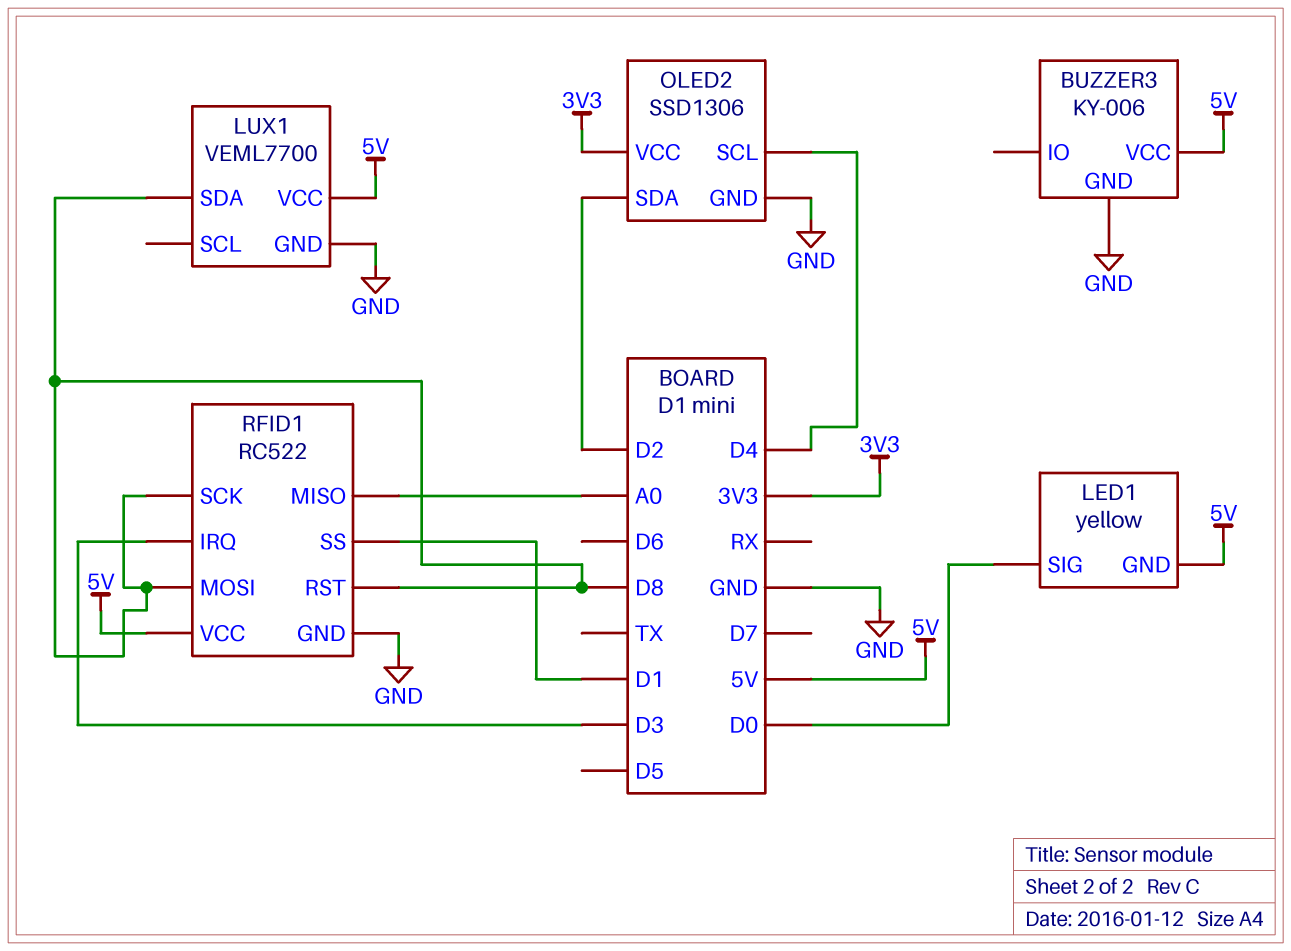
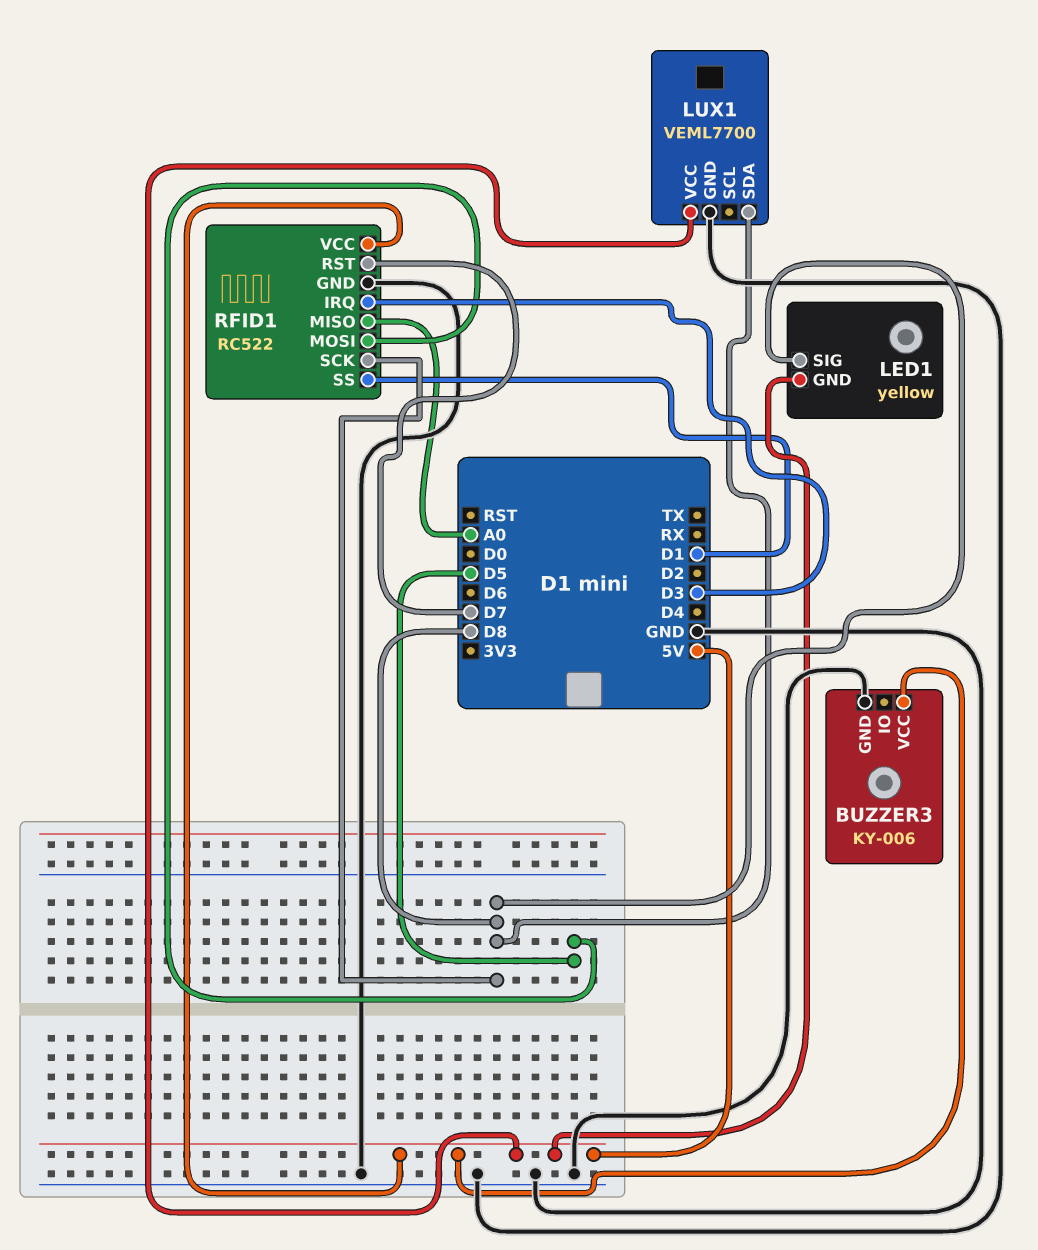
LED1 pin SIG: D0 -> D8
OLED2: SSD1306 -> none
OLED2 pin GND: GND -> none
OLED2 pin SCL: D4 -> none
OLED2 pin SDA: D2 -> none
OLED2 pin VCC: 3V3 -> none
RFID1 pin MOSI: D8 -> D5
RFID1 pin RST: D8 -> D7

